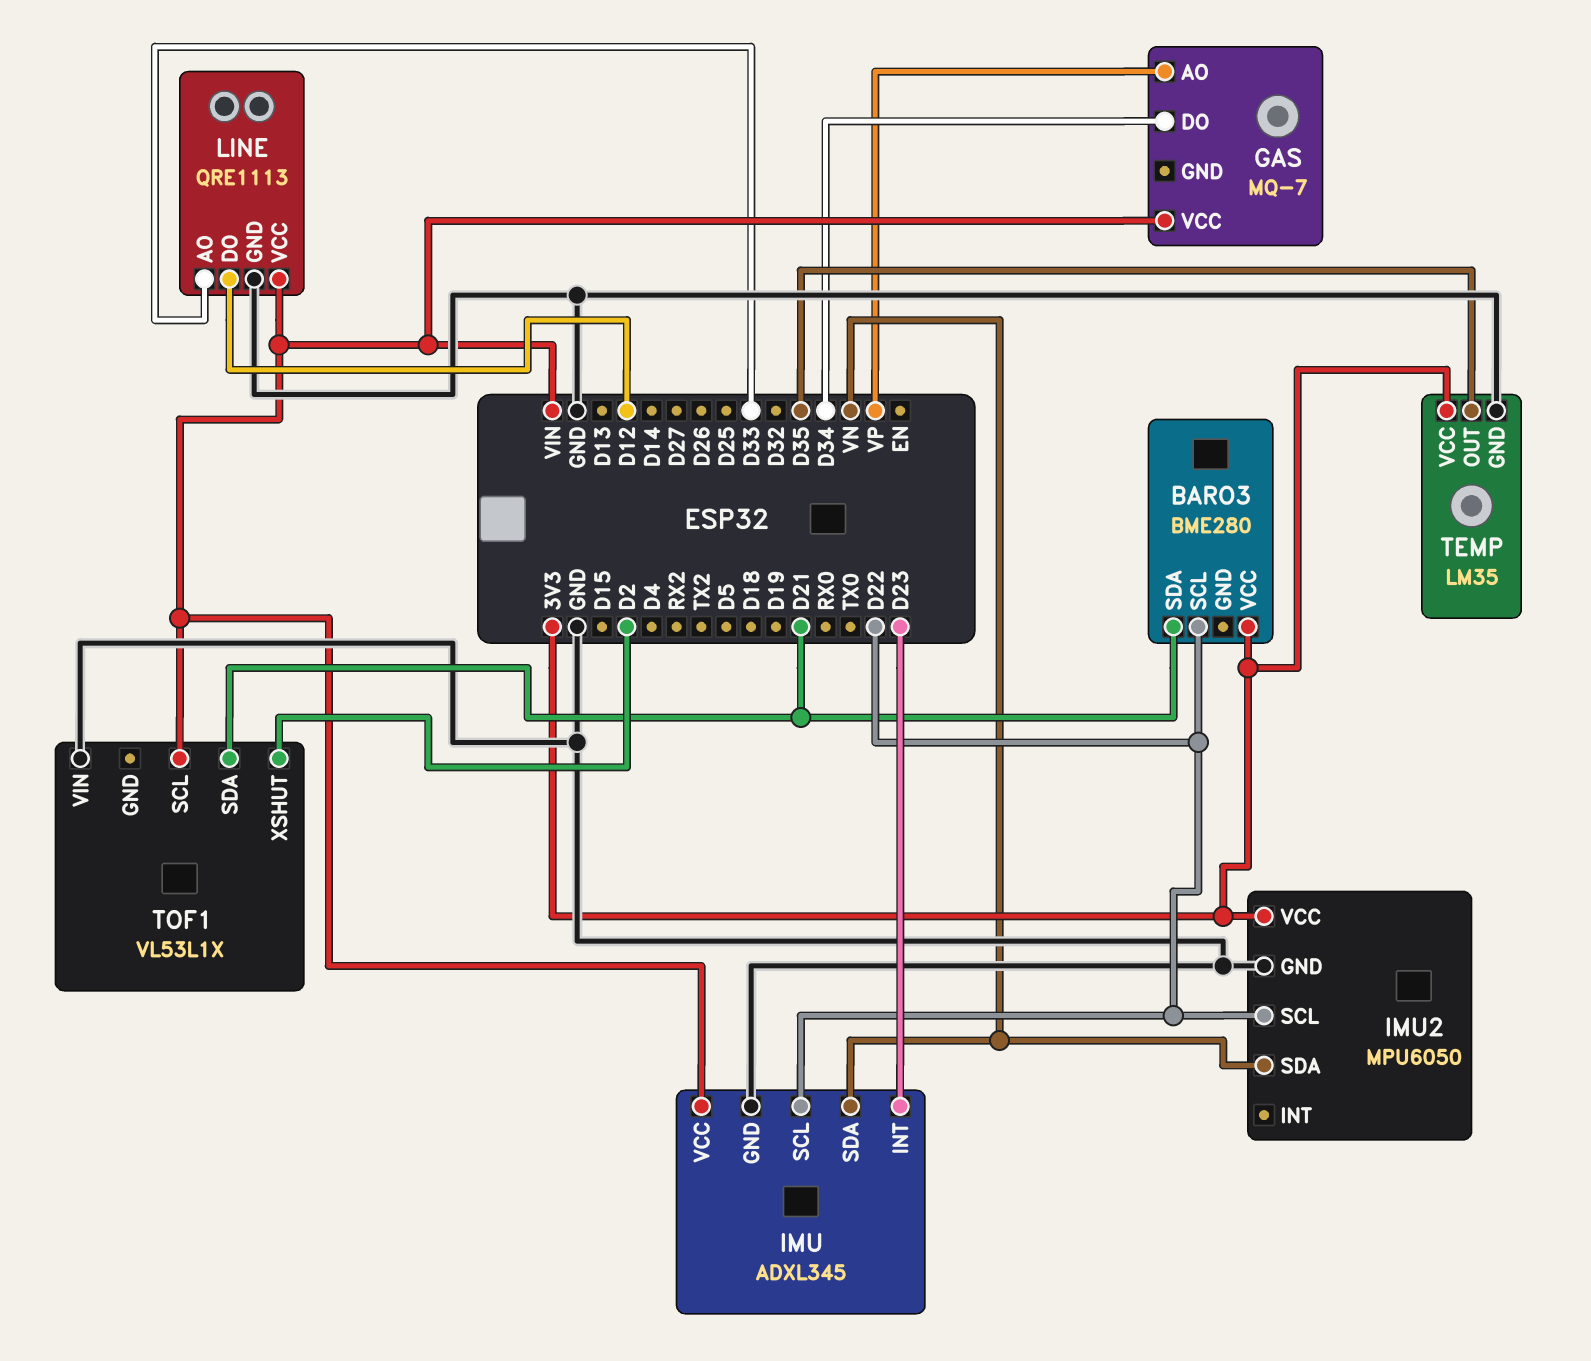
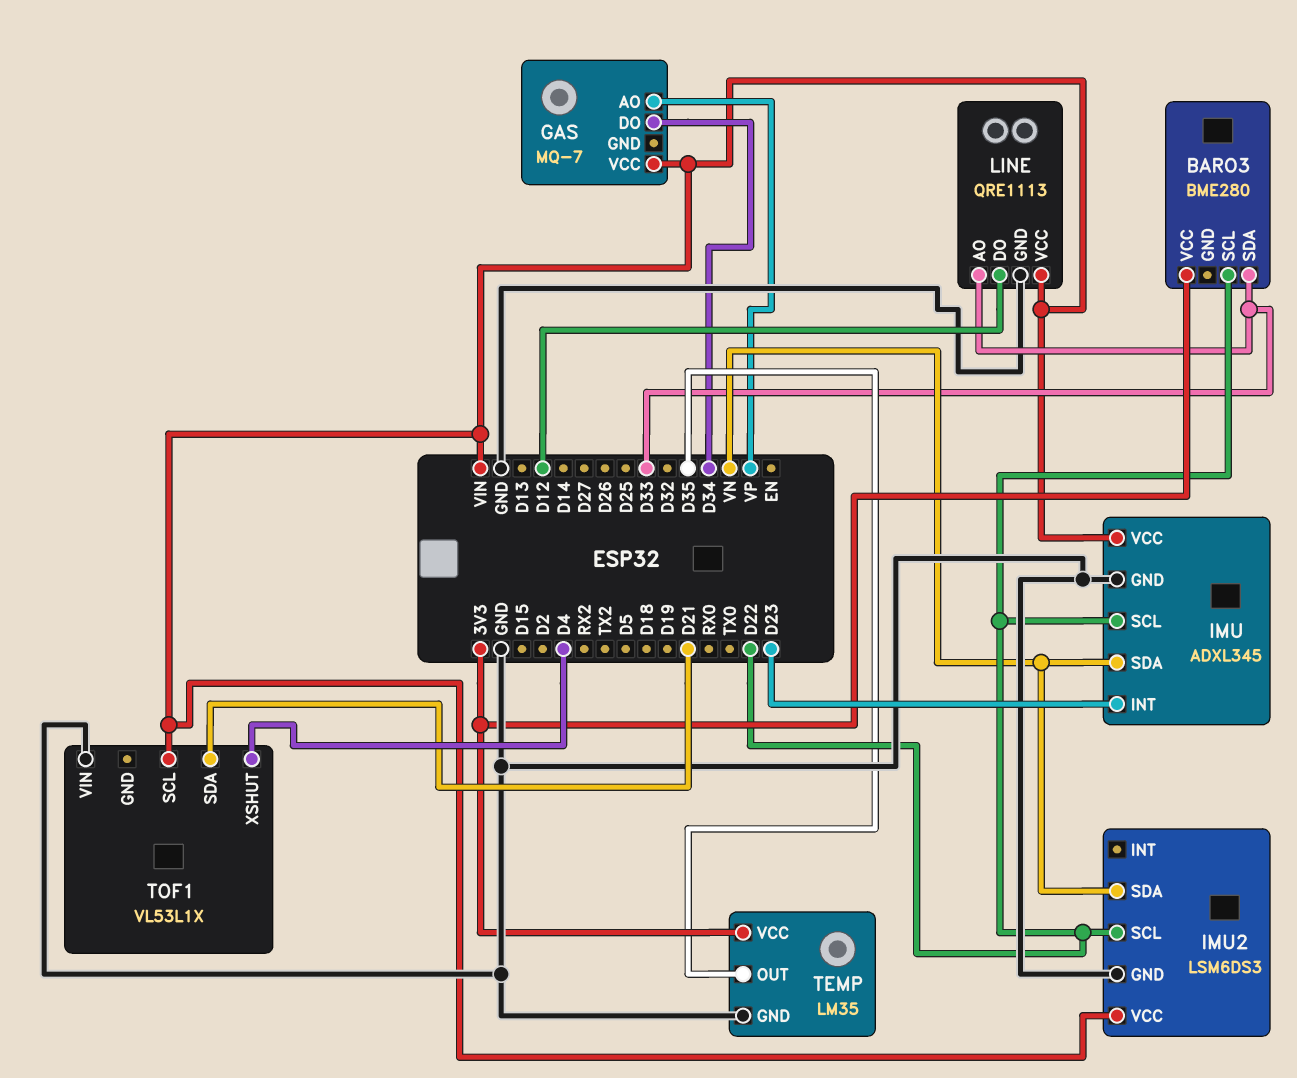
BARO3 pin SDA: D21 -> D33
IMU2: MPU6050 -> LSM6DS3
IMU2 pin VCC: 3V3 -> VIN
TOF1 pin XSHUT: D2 -> D4

